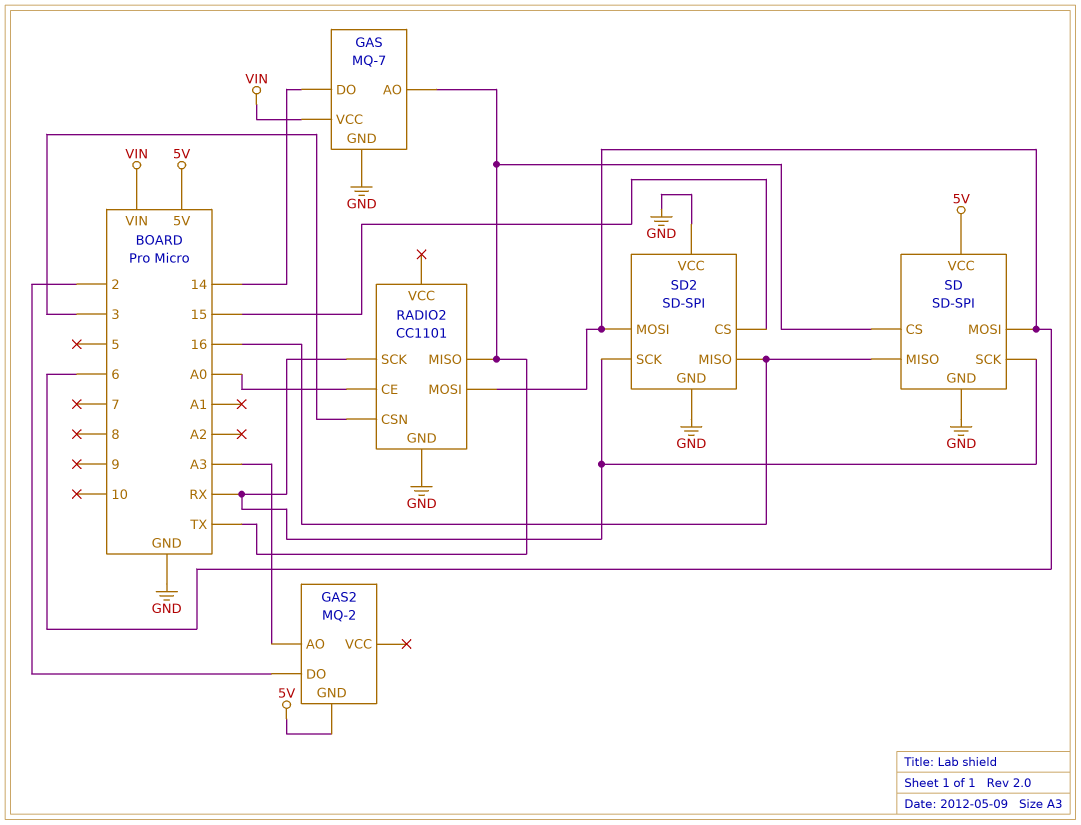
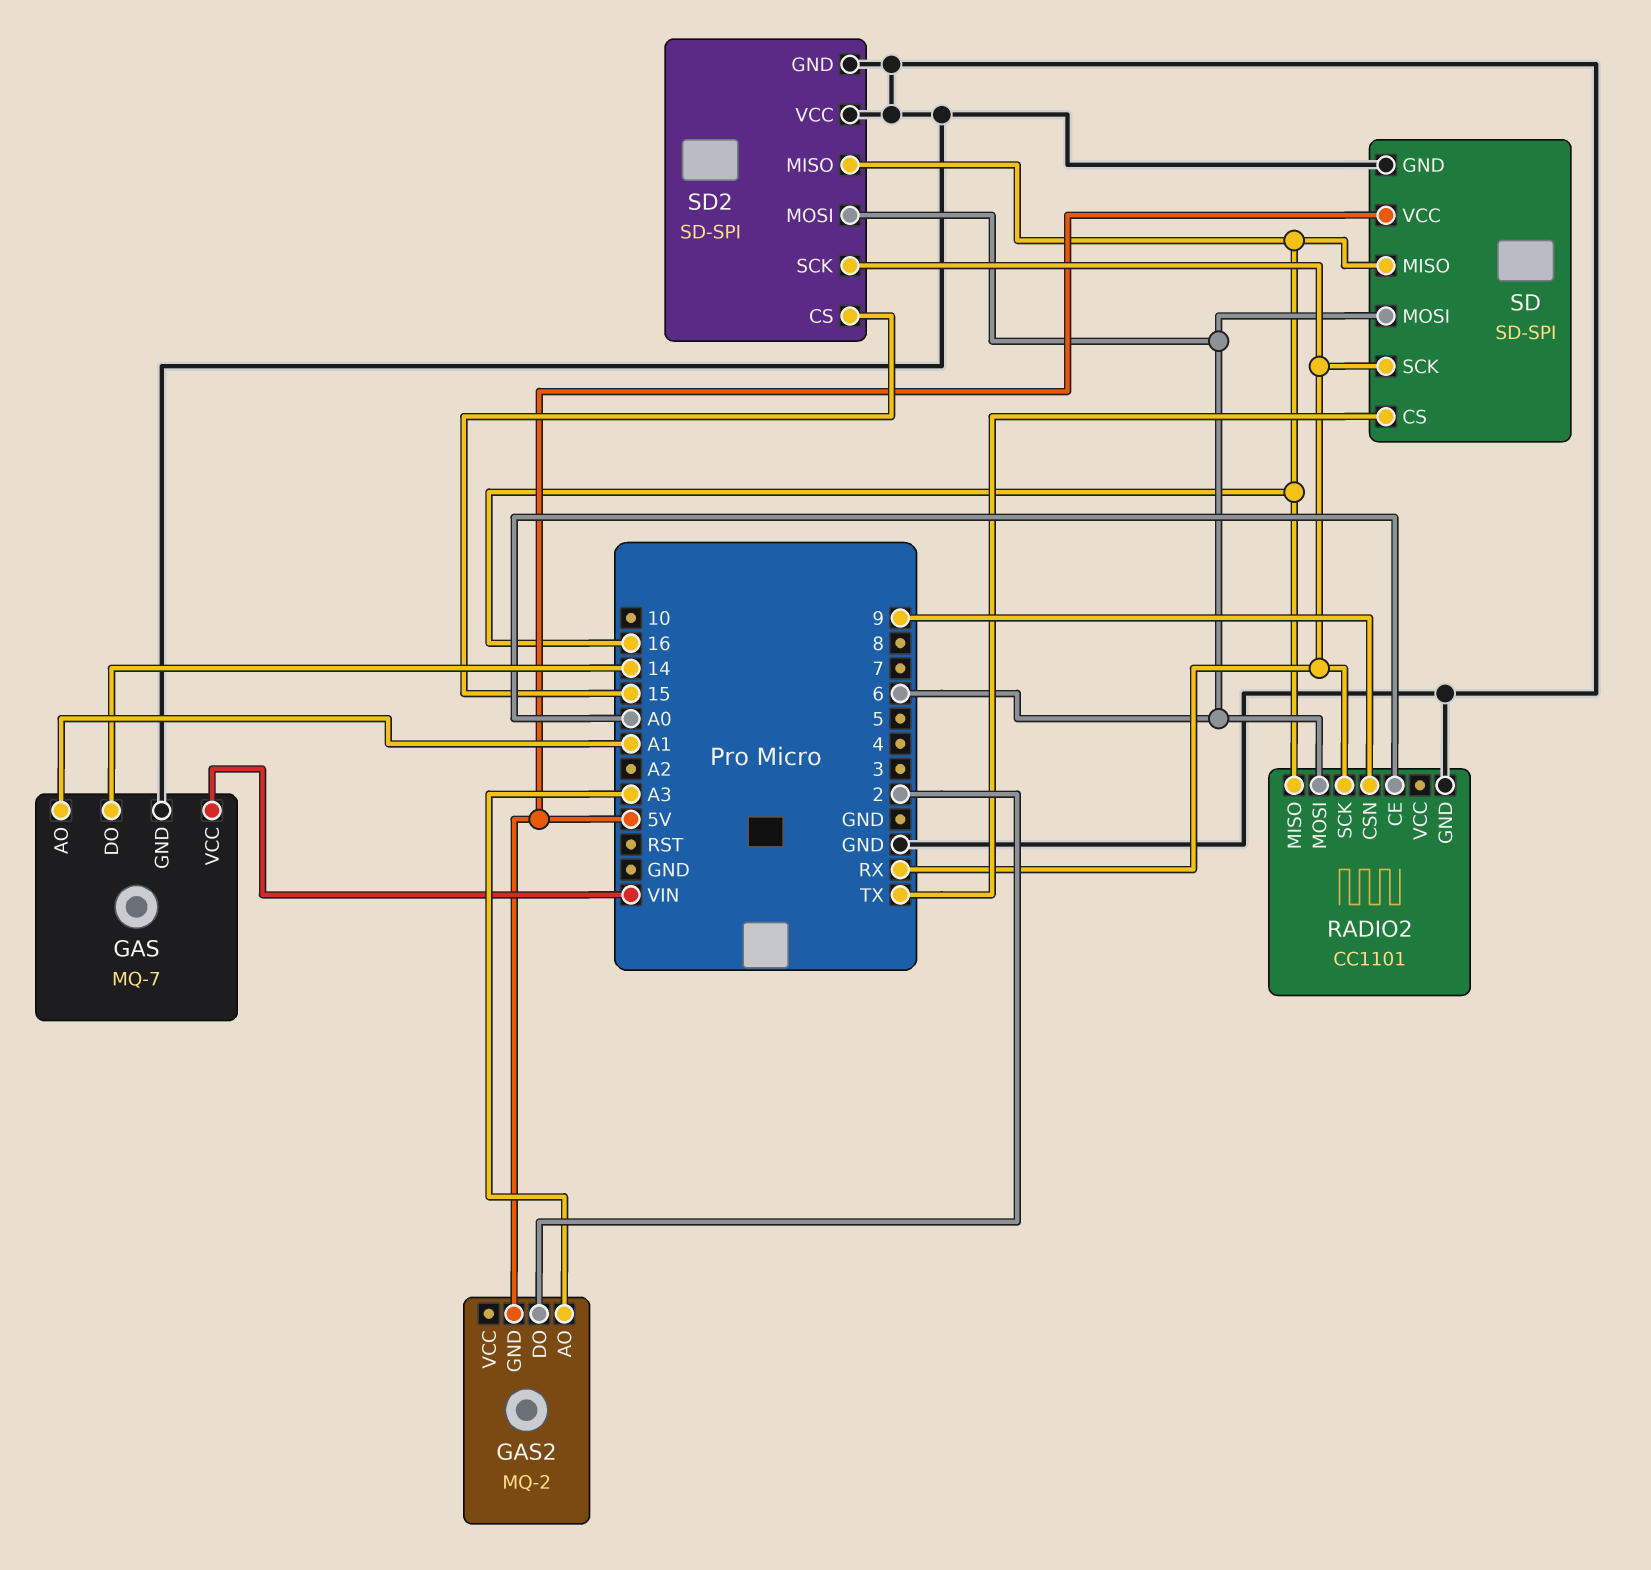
GAS pin AO: TX -> A1
RADIO2 pin CSN: 3 -> 9
RADIO2 pin MISO: TX -> 16

